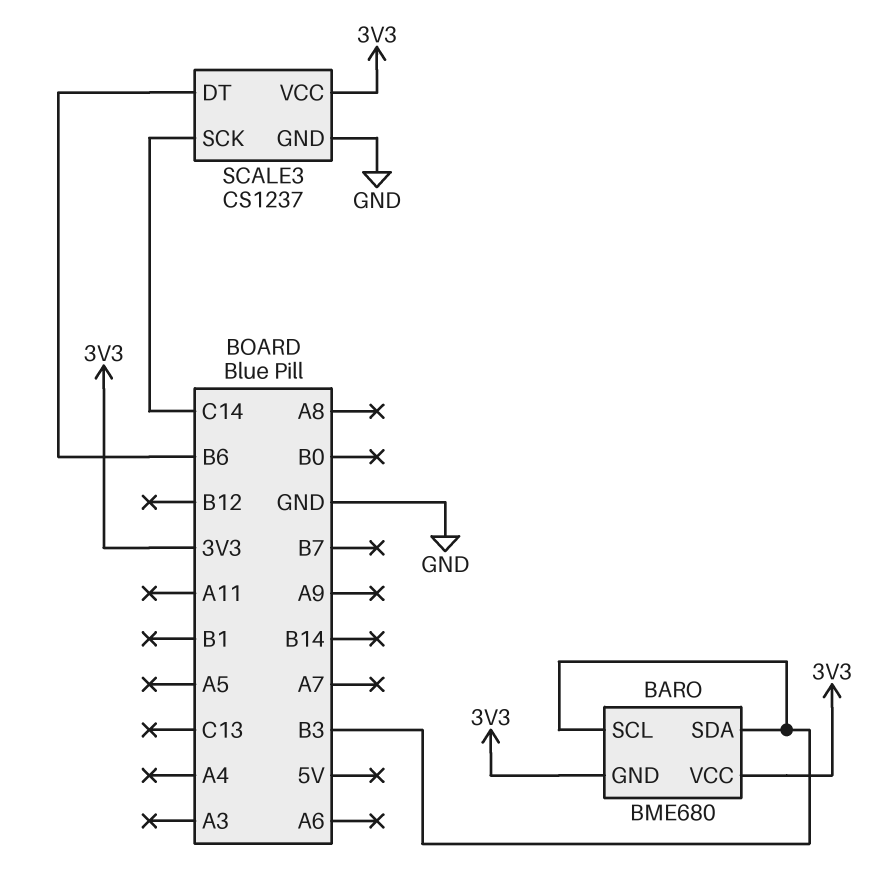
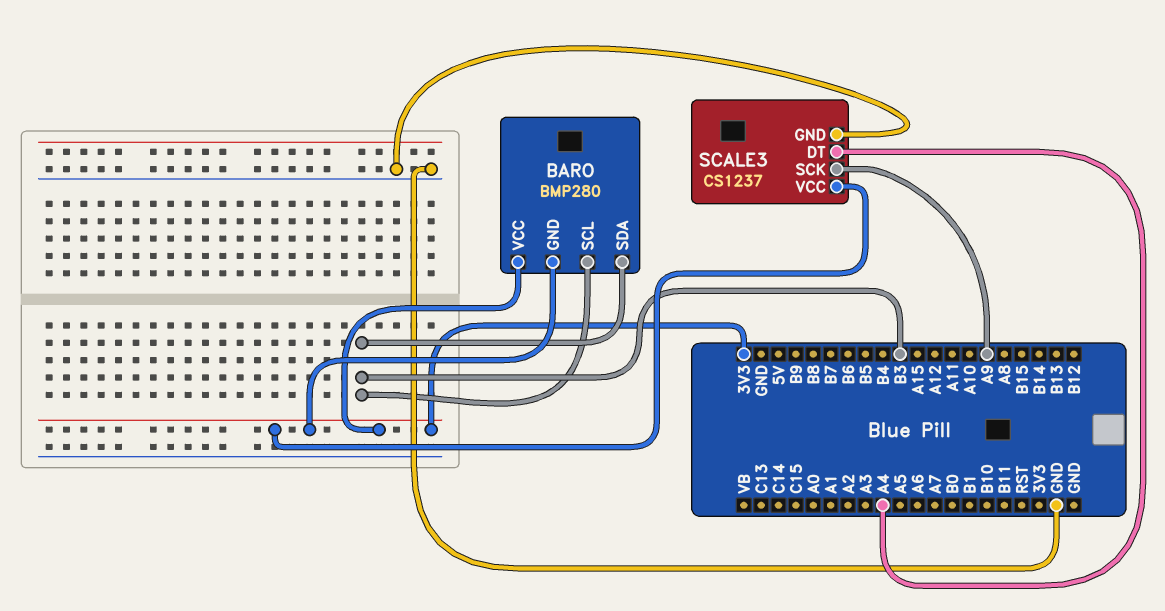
BARO: BME680 -> BMP280
SCALE3 pin DT: B6 -> A4
SCALE3 pin SCK: C14 -> A9

